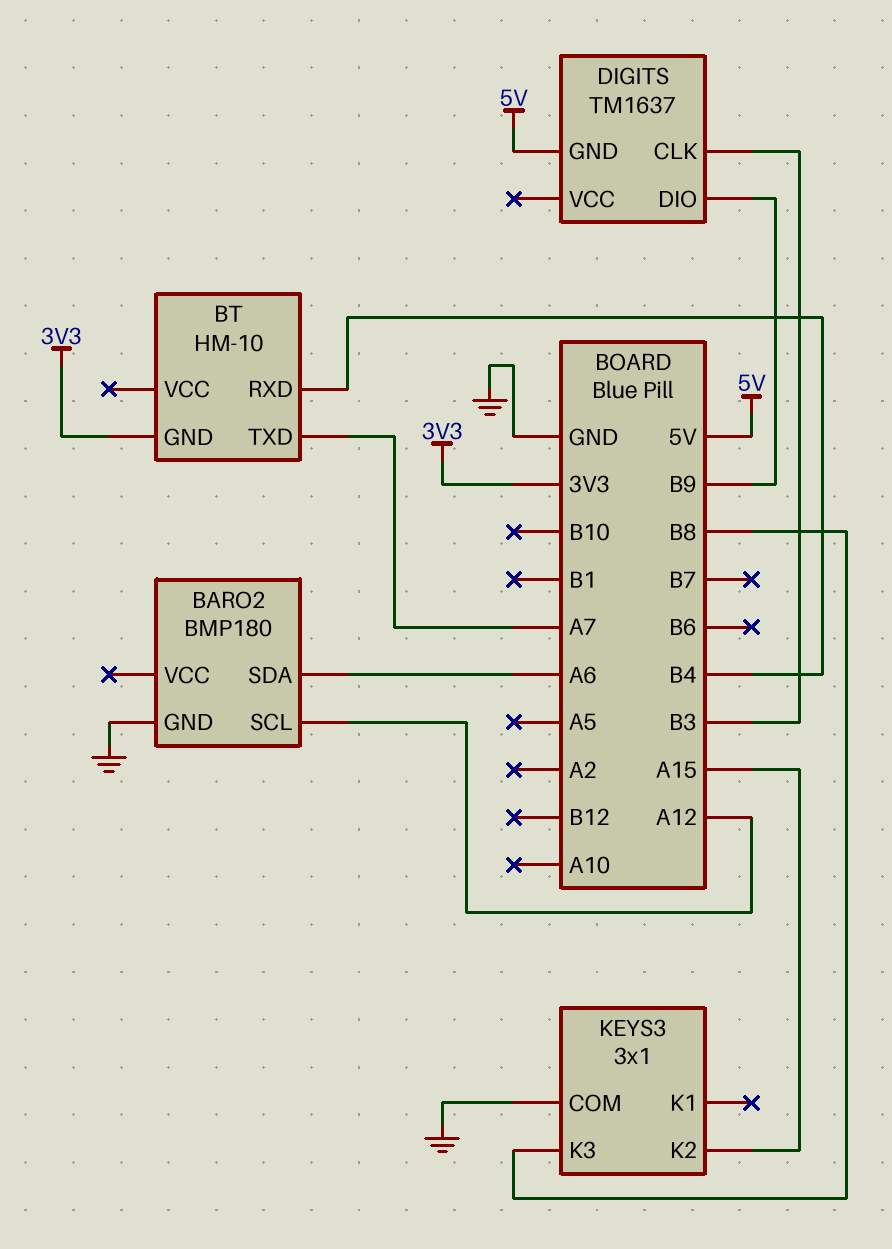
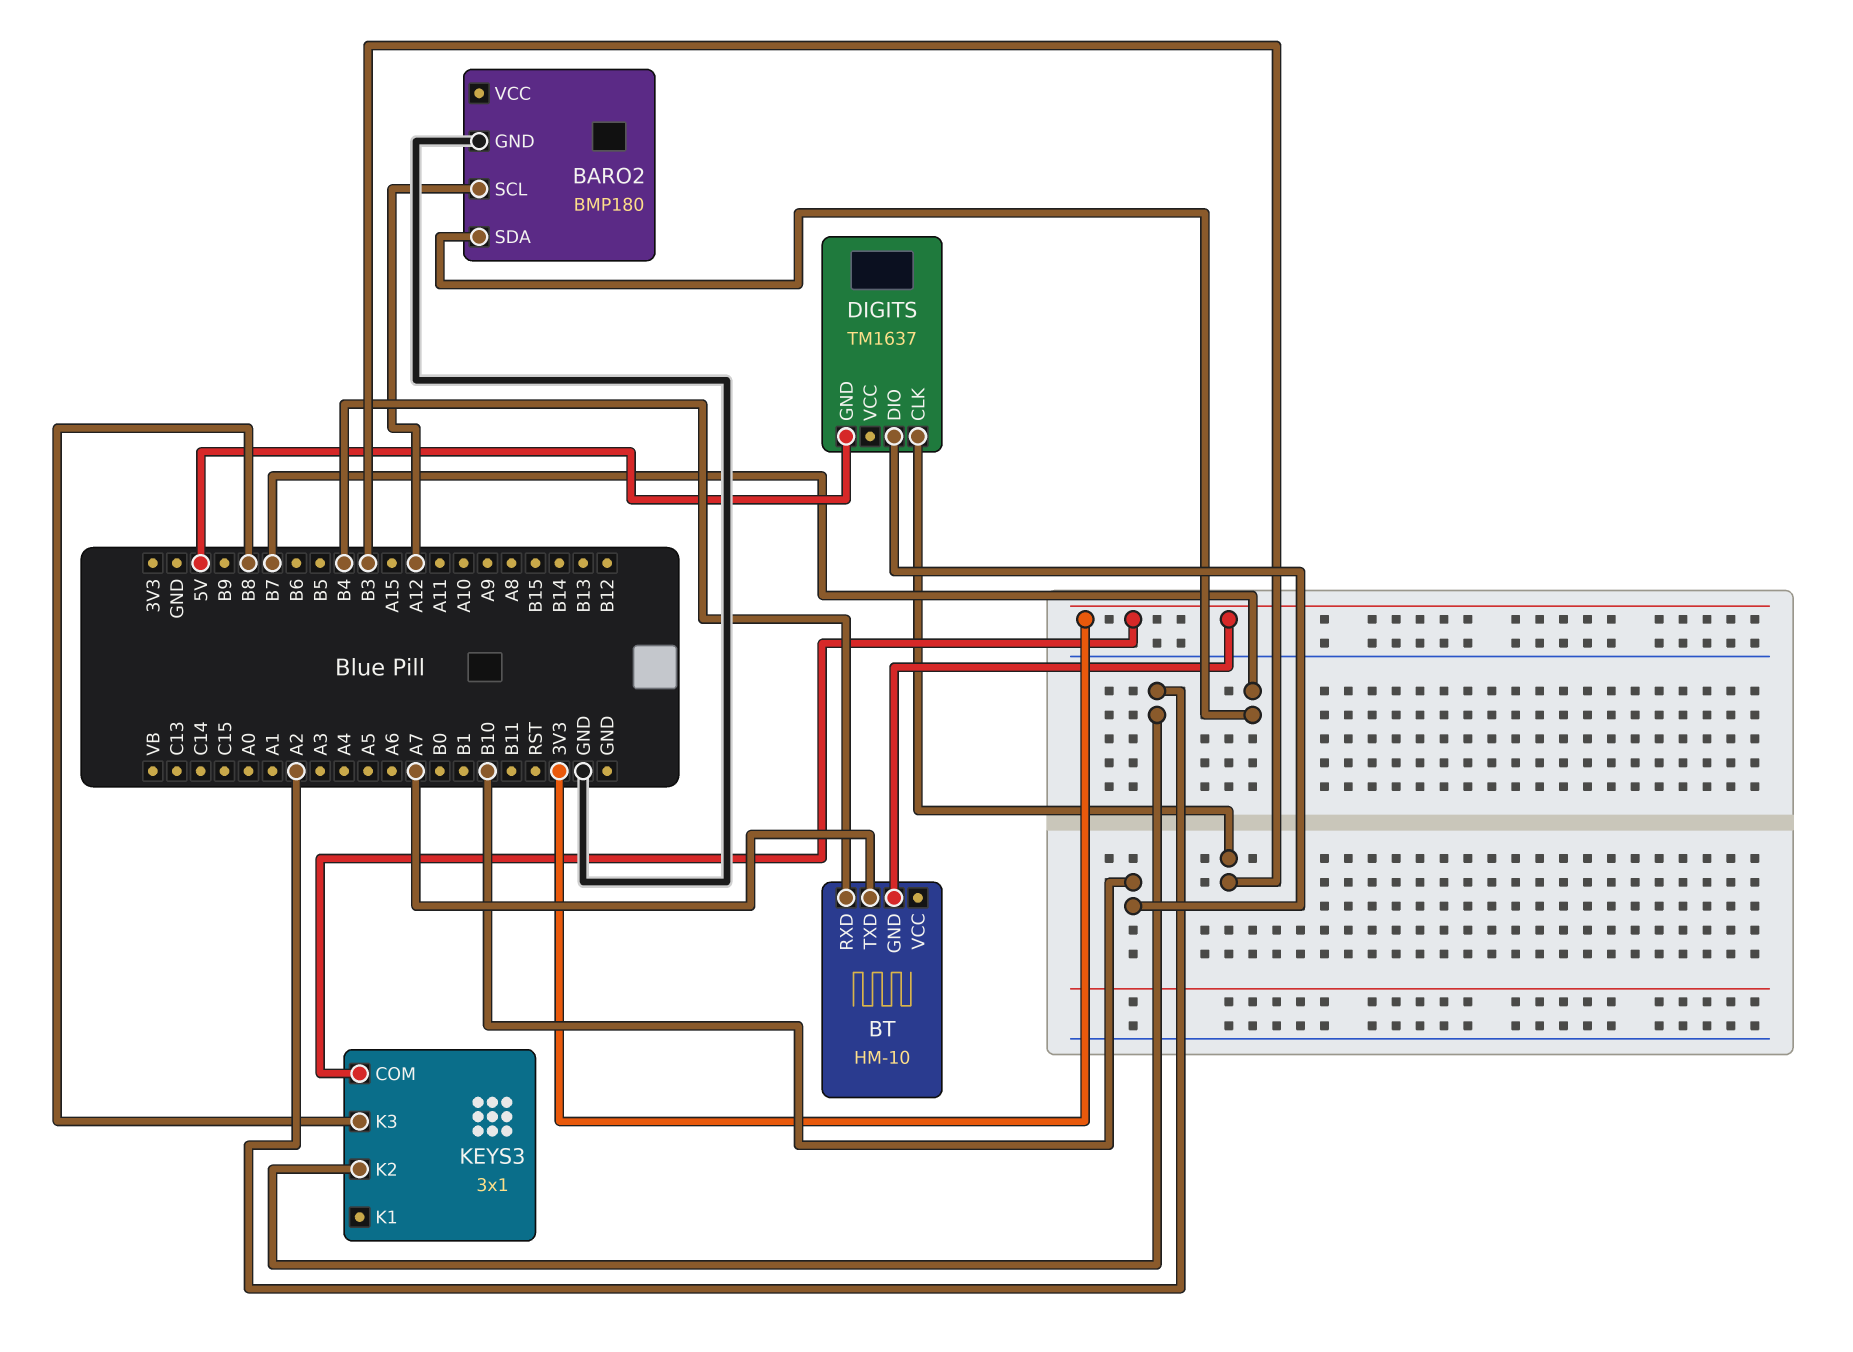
BARO2 pin SDA: A6 -> B7
DIGITS pin DIO: B9 -> B10
KEYS3 pin COM: GND -> 3V3
KEYS3 pin K2: A15 -> A2

